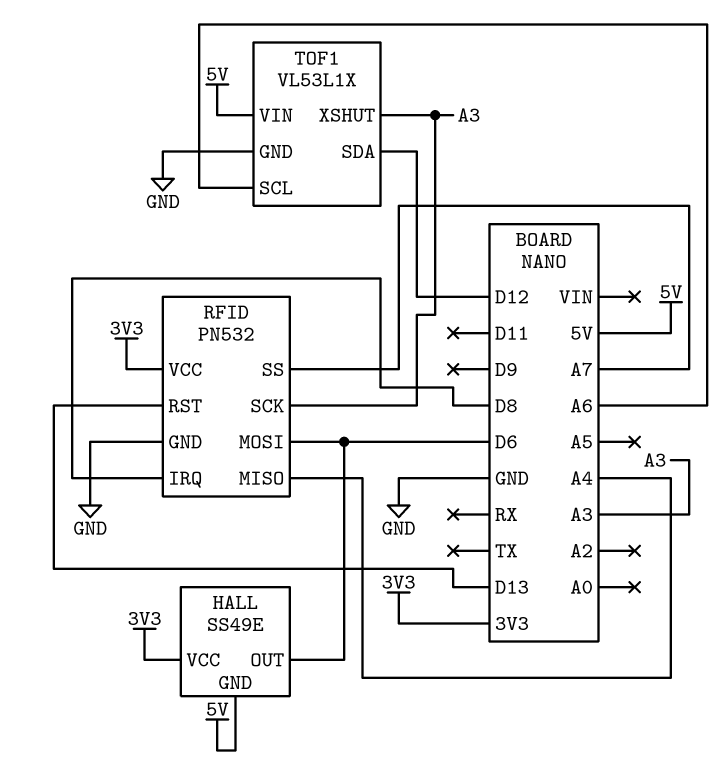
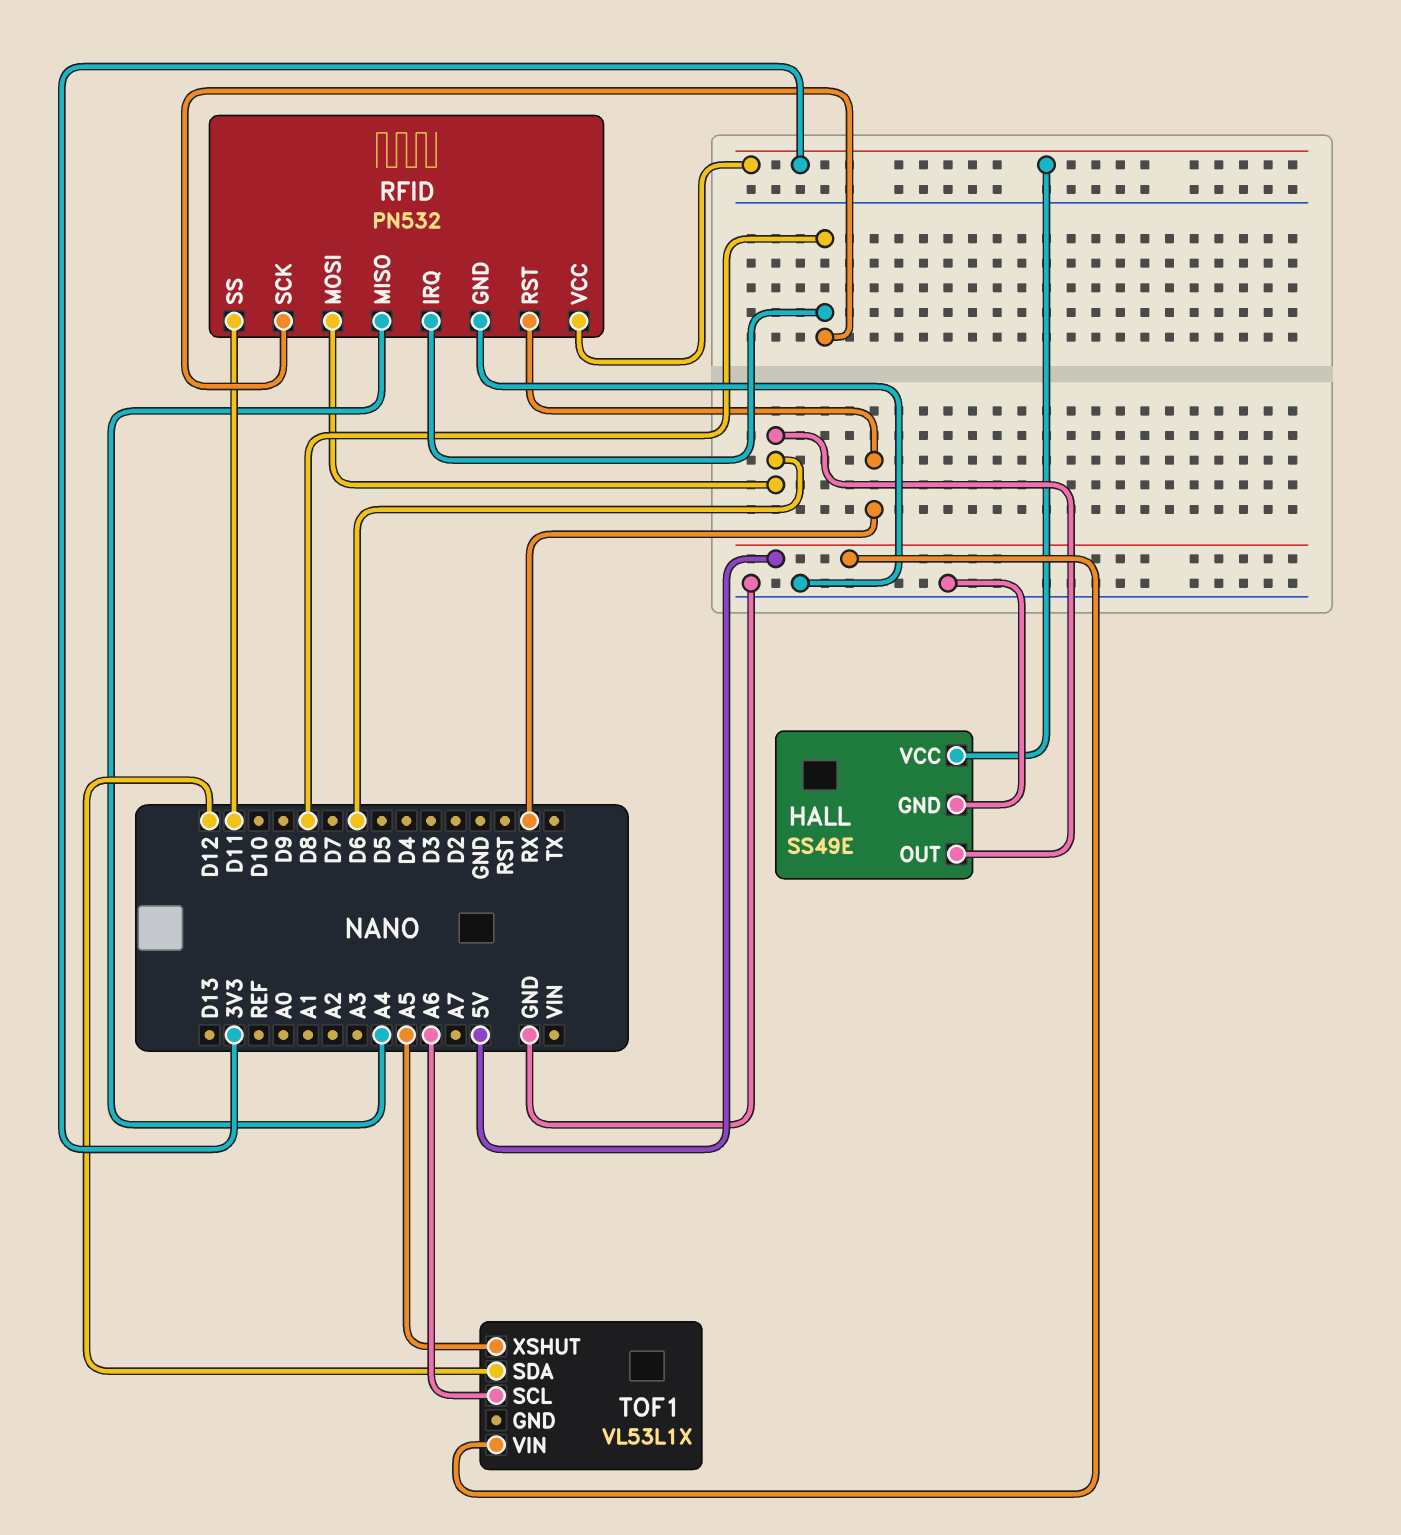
HALL pin GND: 5V -> GND
RFID pin RST: D13 -> RX
RFID pin SCK: A3 -> D8
RFID pin SS: A7 -> D11
TOF1 pin GND: GND -> none
TOF1 pin XSHUT: A3 -> A5

